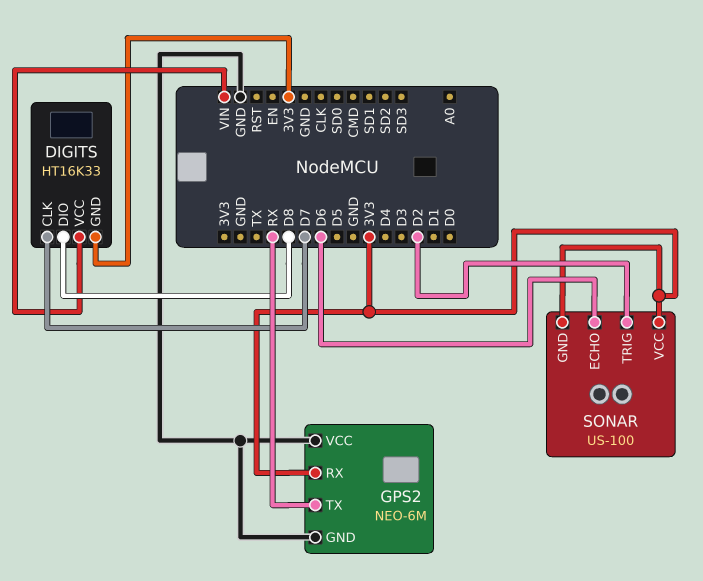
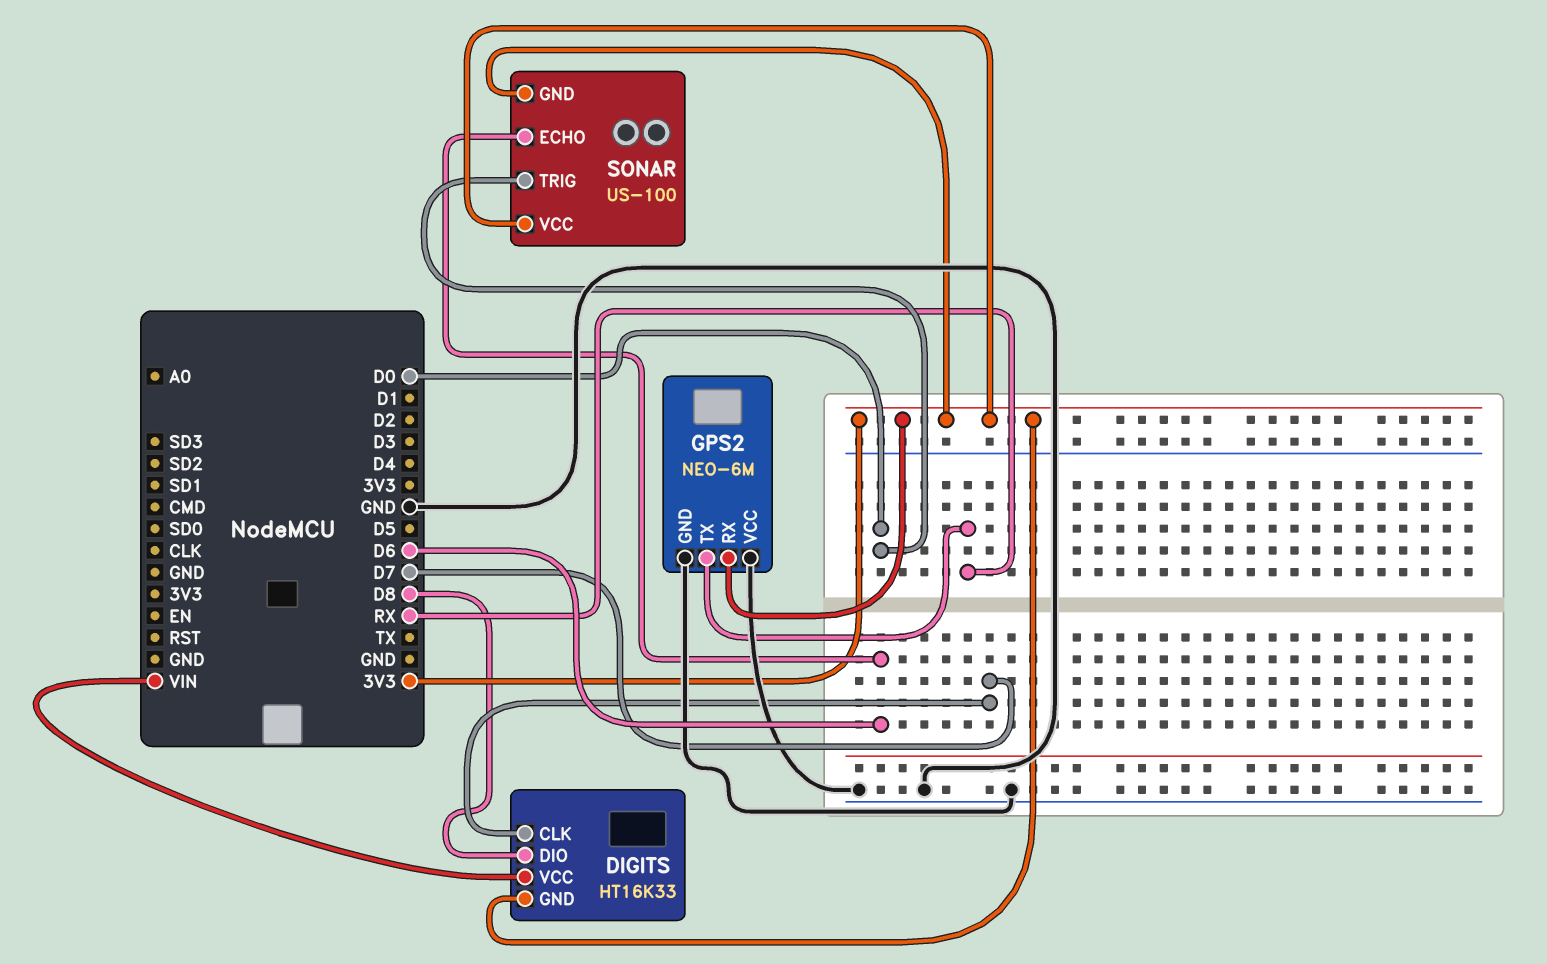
SONAR pin TRIG: D2 -> D0

